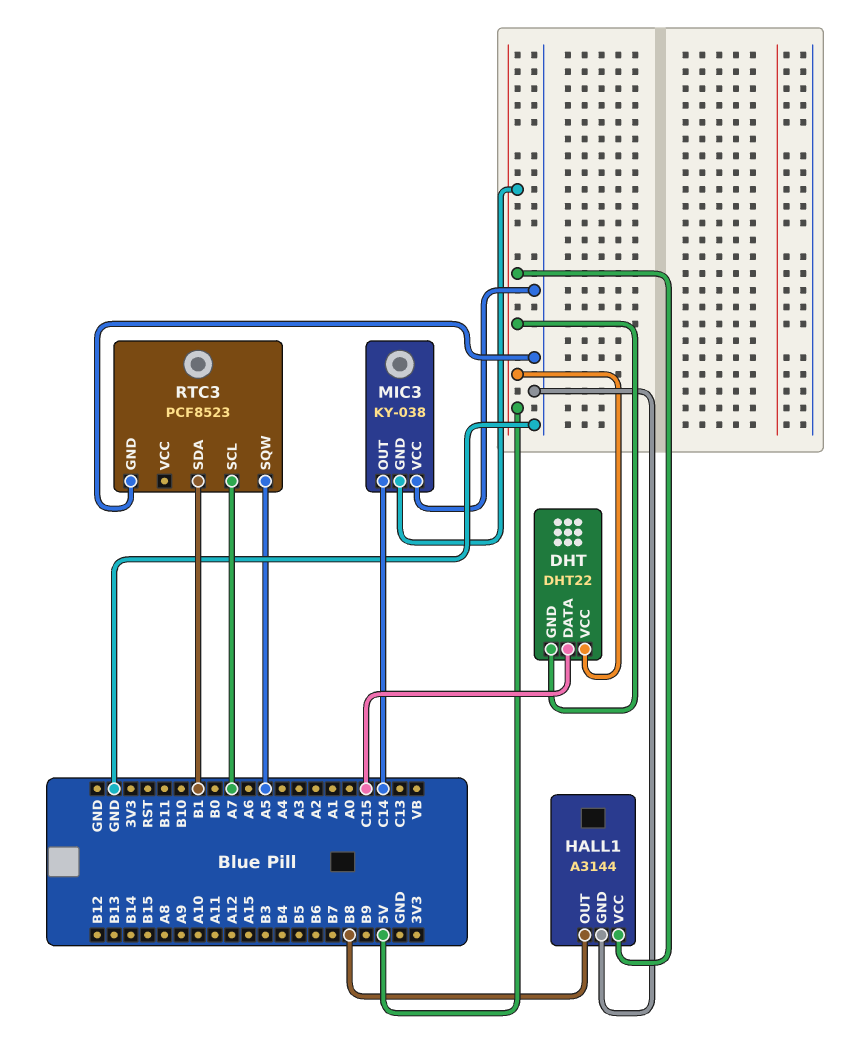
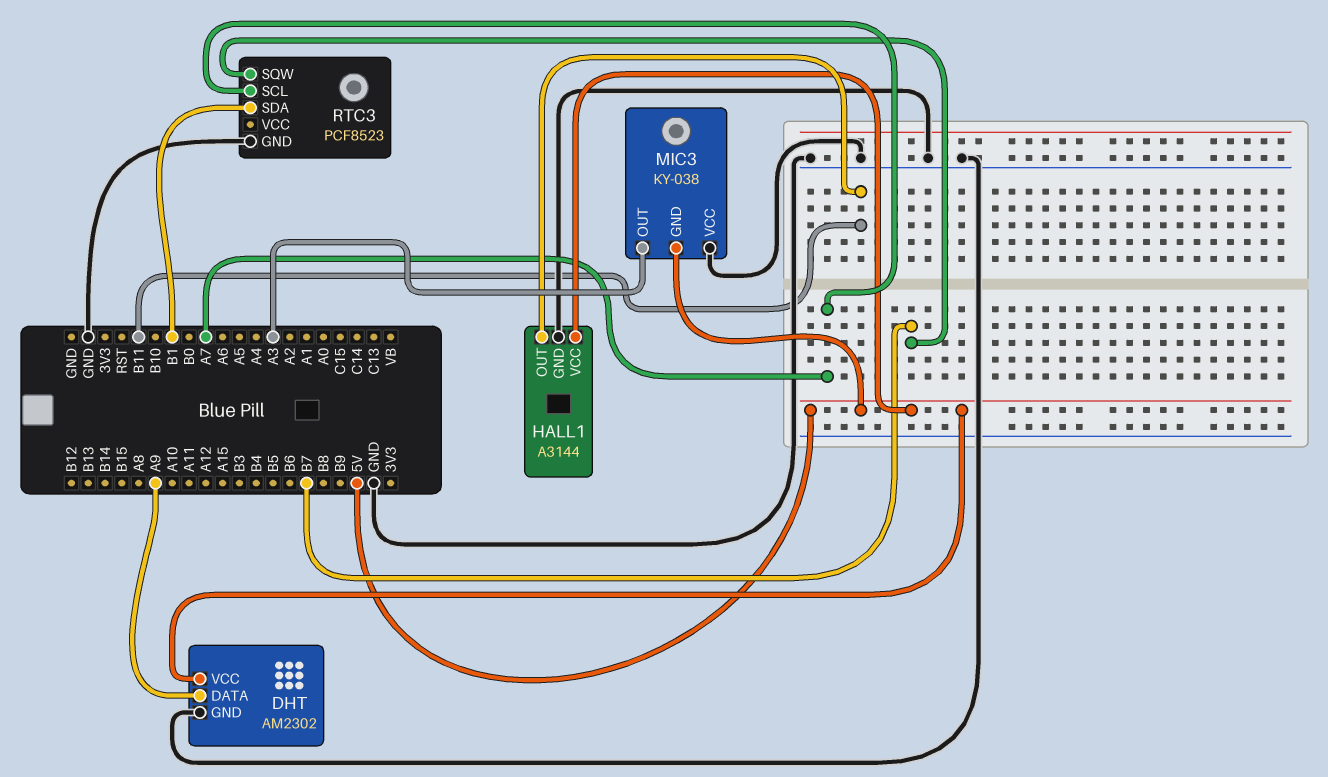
DHT: DHT22 -> AM2302
DHT pin DATA: C15 -> A9
DHT pin GND: 5V -> GND
HALL1 pin OUT: B8 -> B11
MIC3 pin OUT: C14 -> A3
RTC3 pin SQW: A5 -> B7

